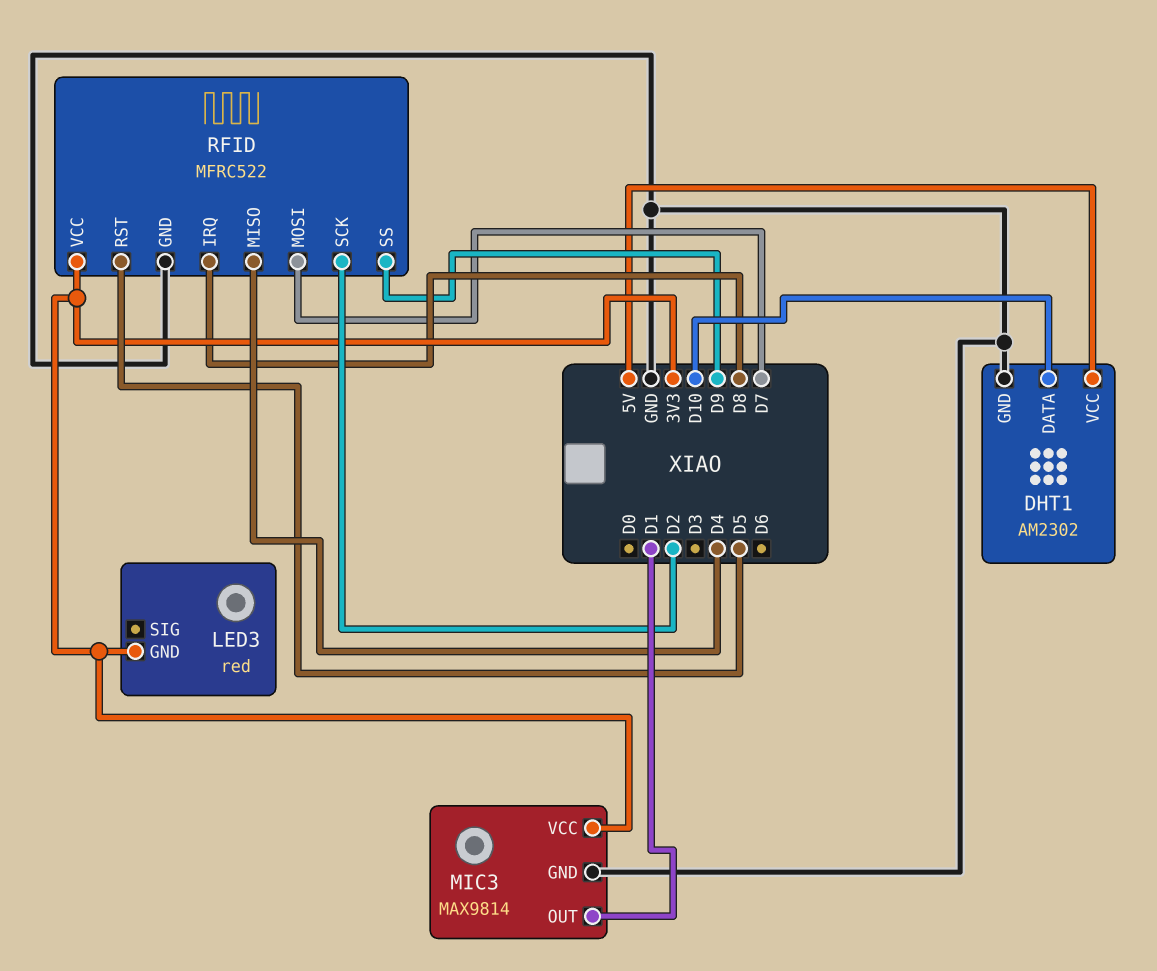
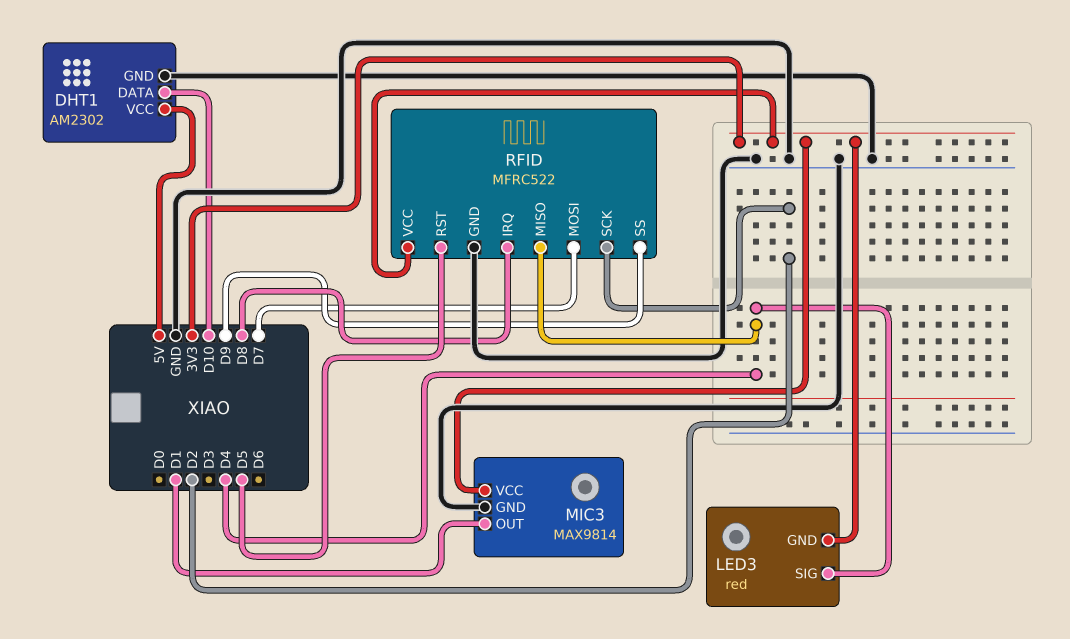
LED3 pin SIG: none -> D4

